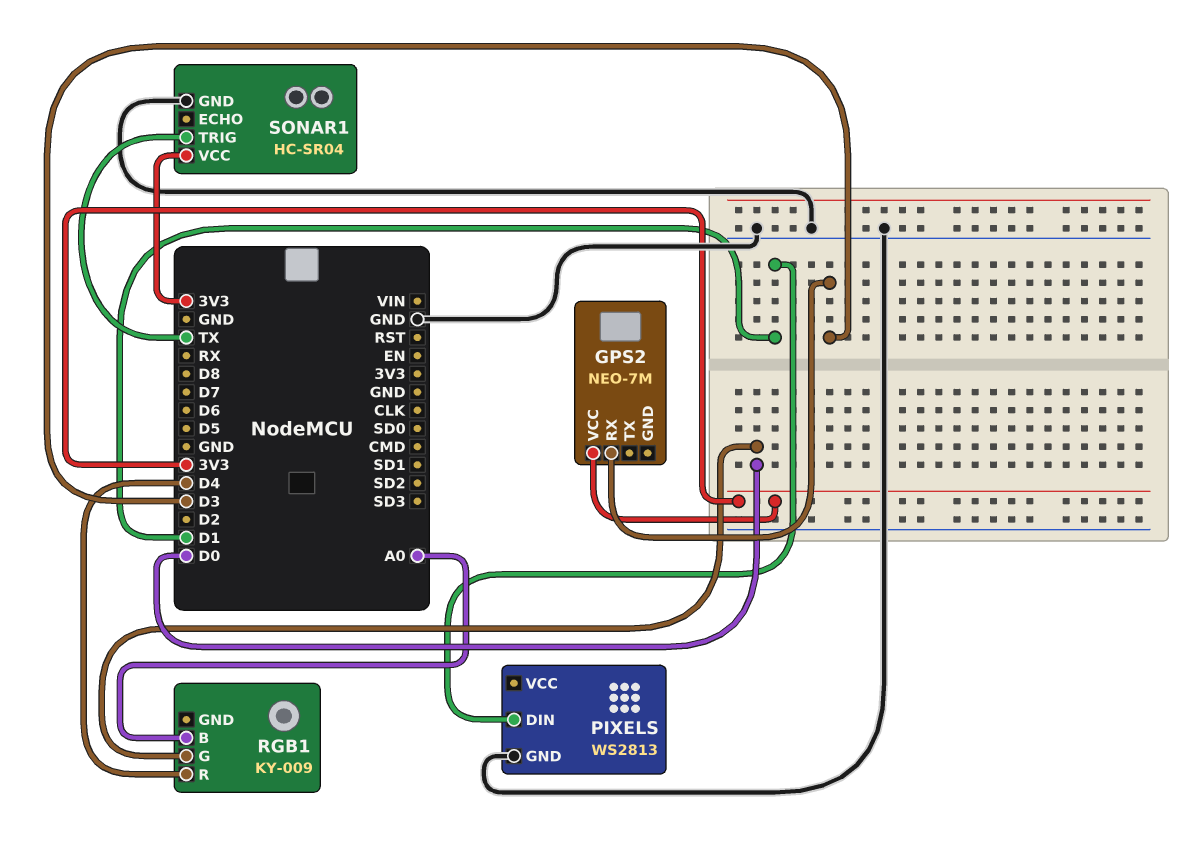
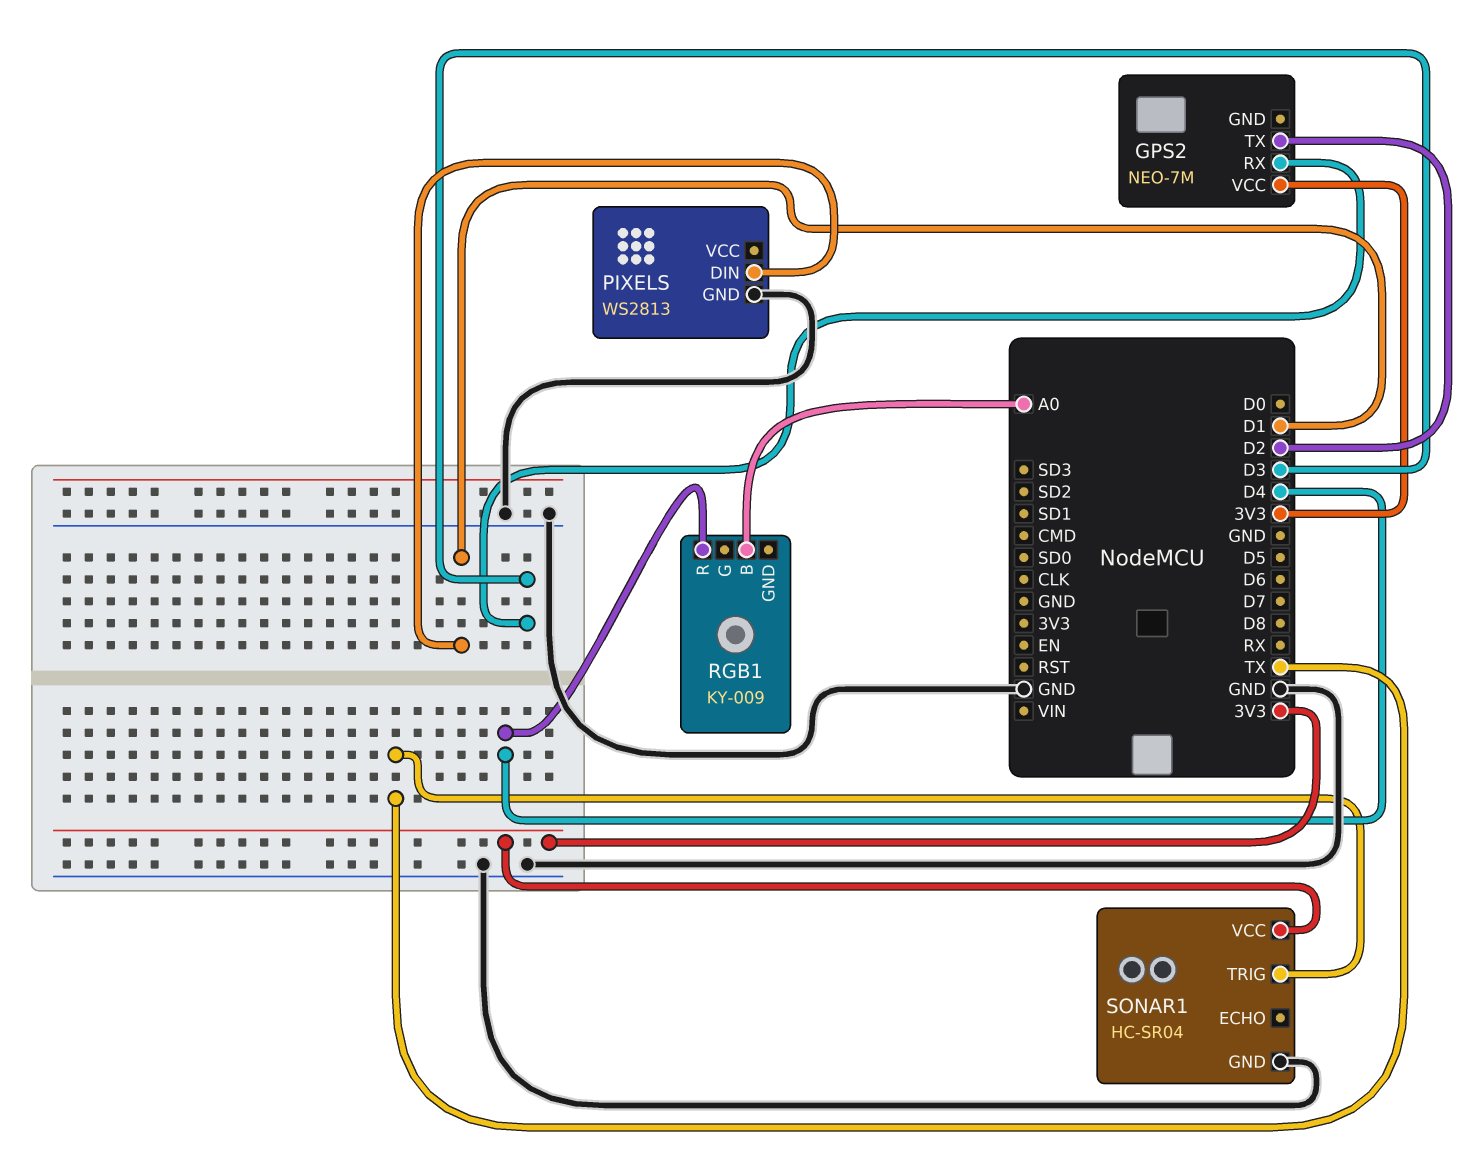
GPS2 pin TX: none -> D2
RGB1 pin G: D0 -> none

